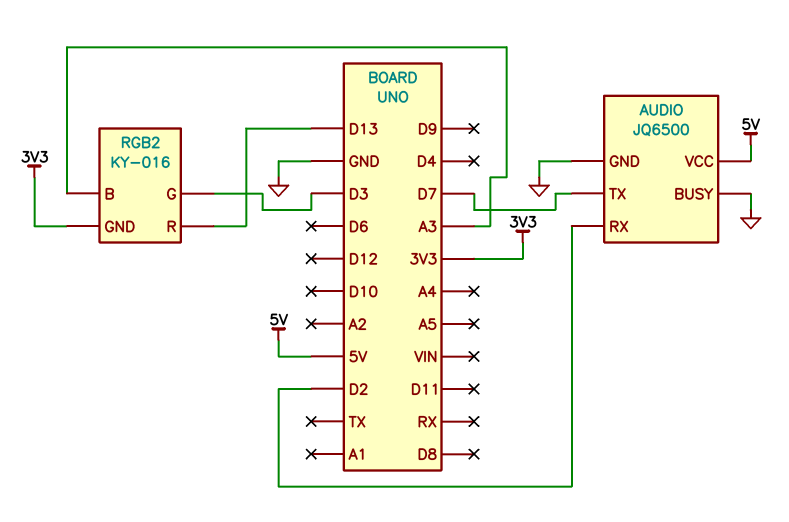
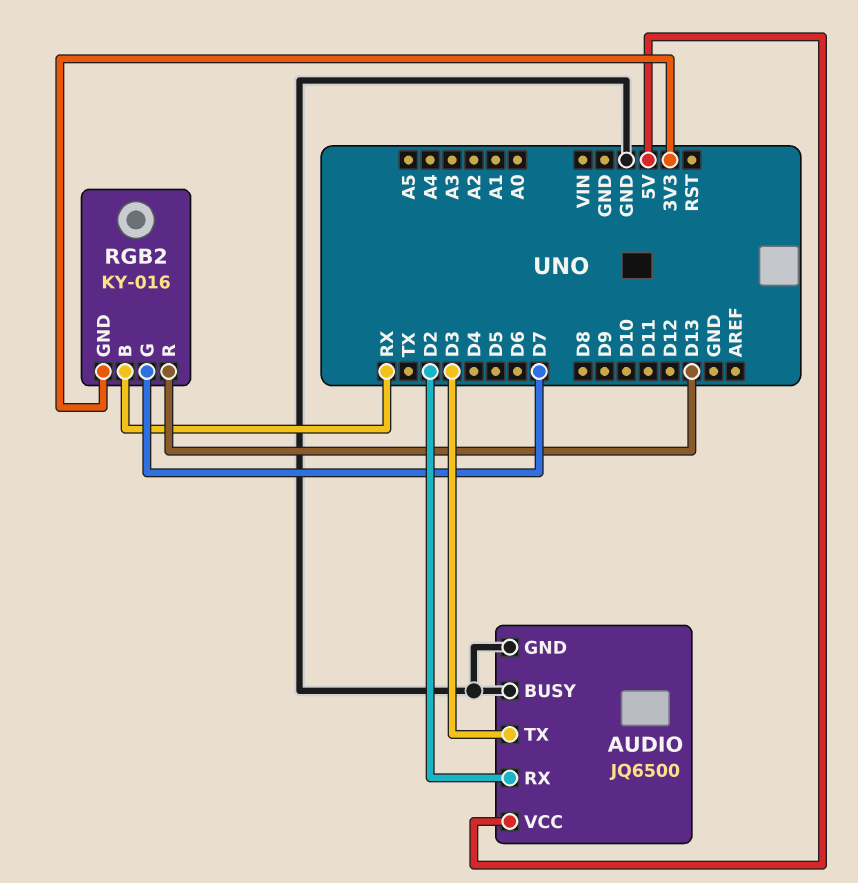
AUDIO pin TX: D7 -> D3
RGB2 pin B: A3 -> RX
RGB2 pin G: D3 -> D7

